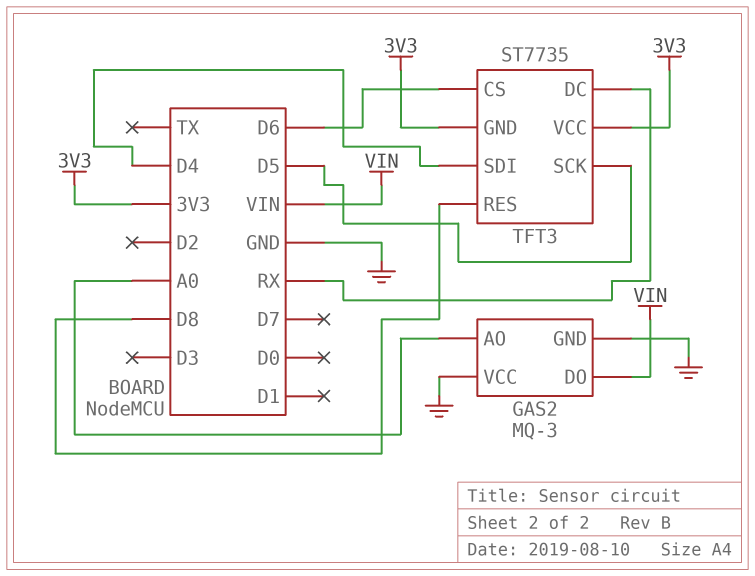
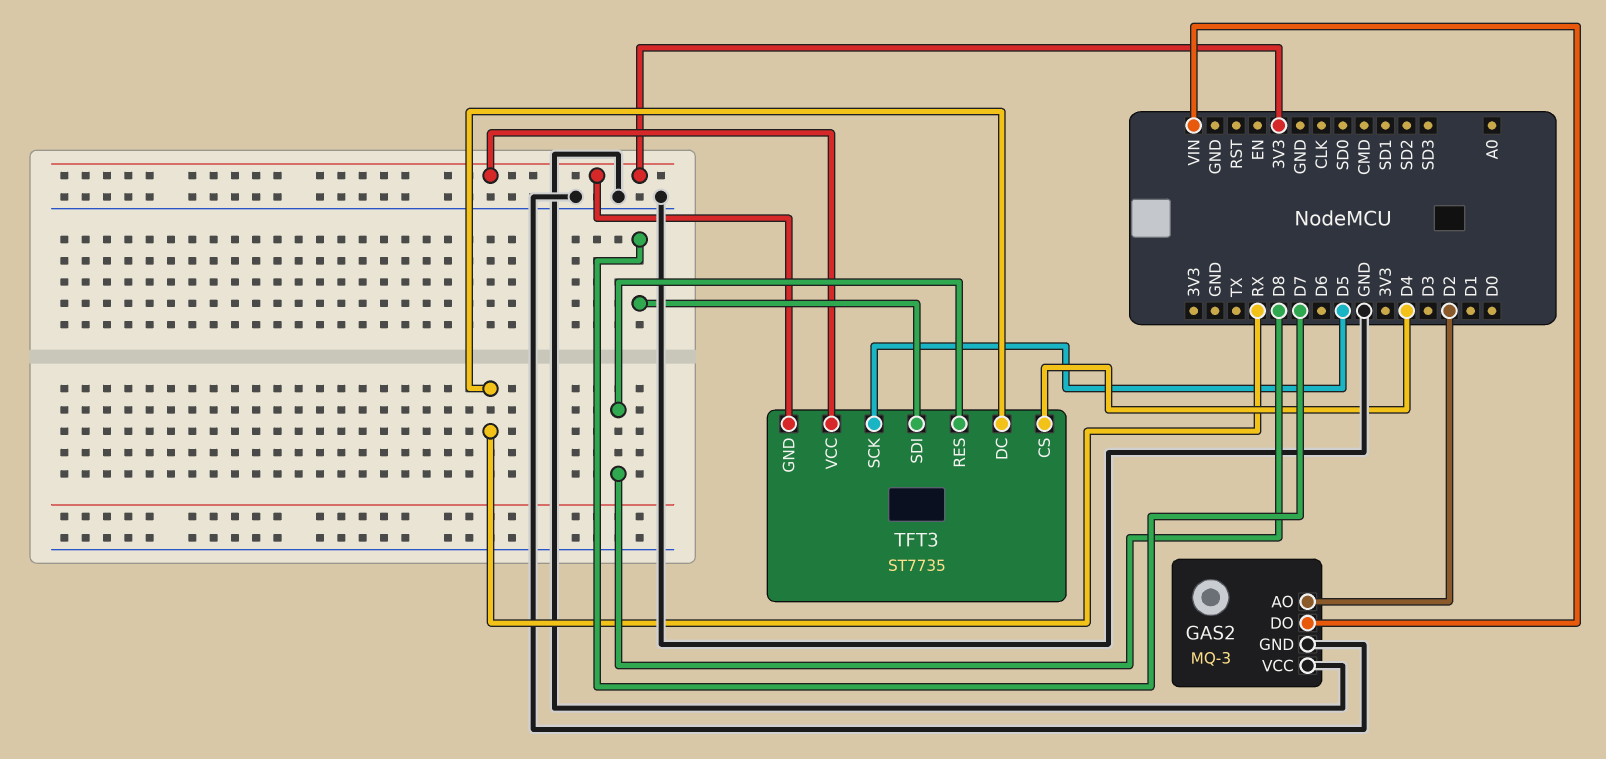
GAS2 pin AO: A0 -> D2
TFT3 pin CS: D6 -> D4
TFT3 pin SDI: D4 -> D7

